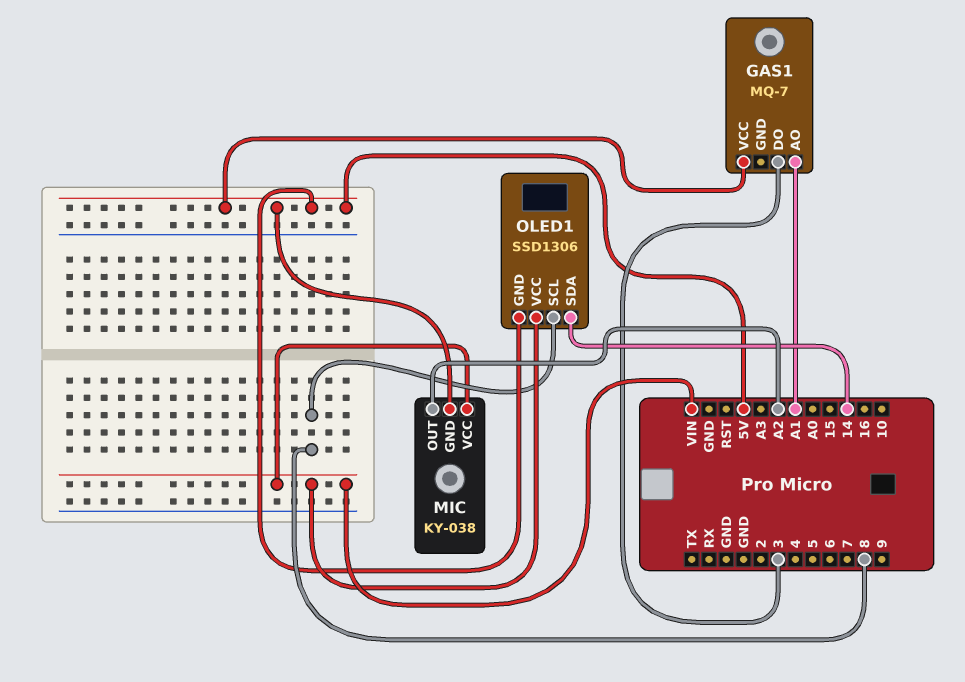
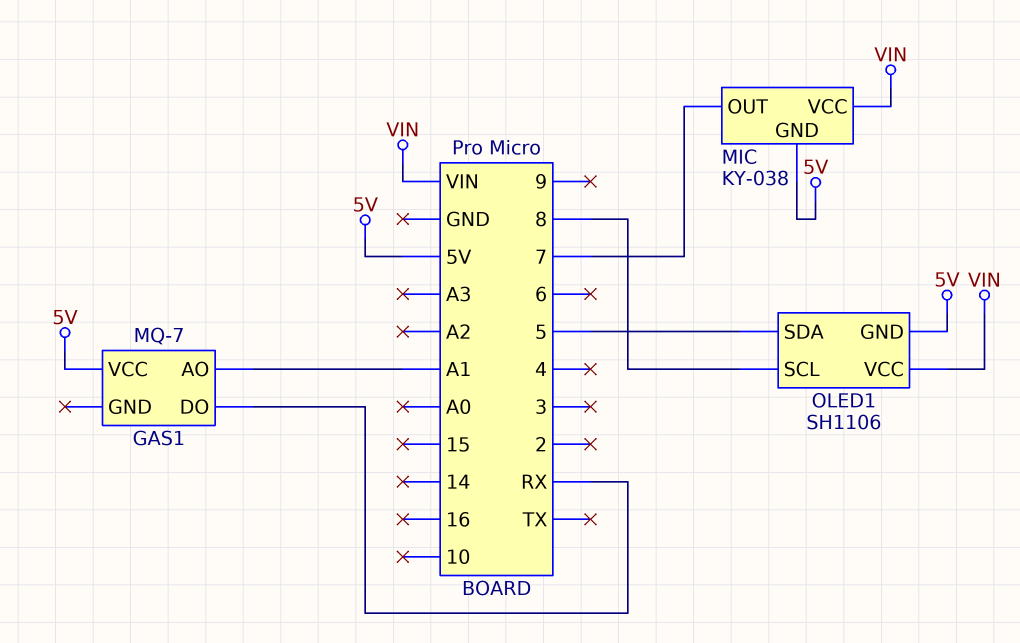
GAS1 pin DO: 3 -> RX
MIC pin OUT: A2 -> 7
OLED1: SSD1306 -> SH1106
OLED1 pin SDA: 14 -> 5

